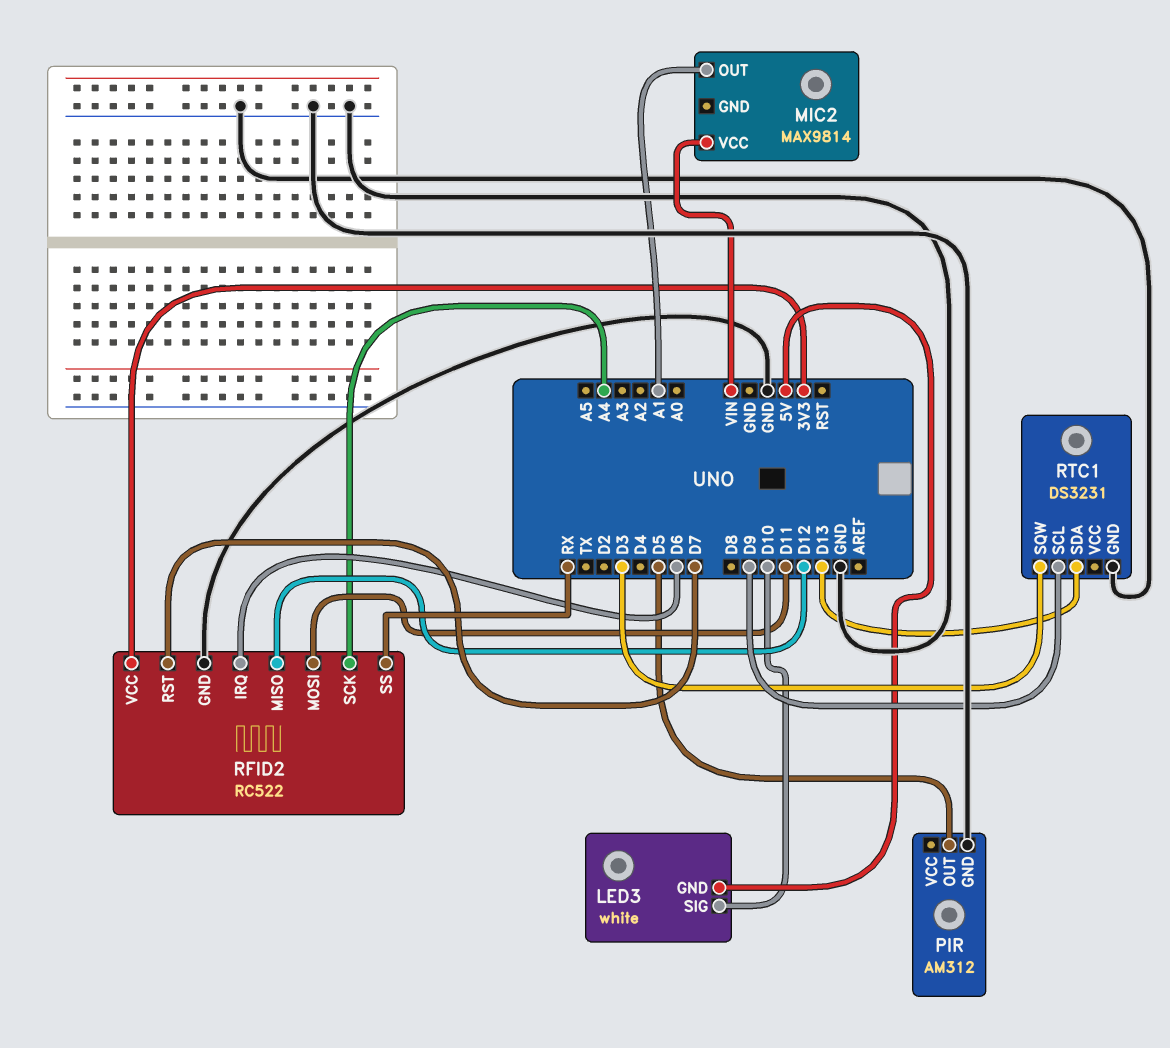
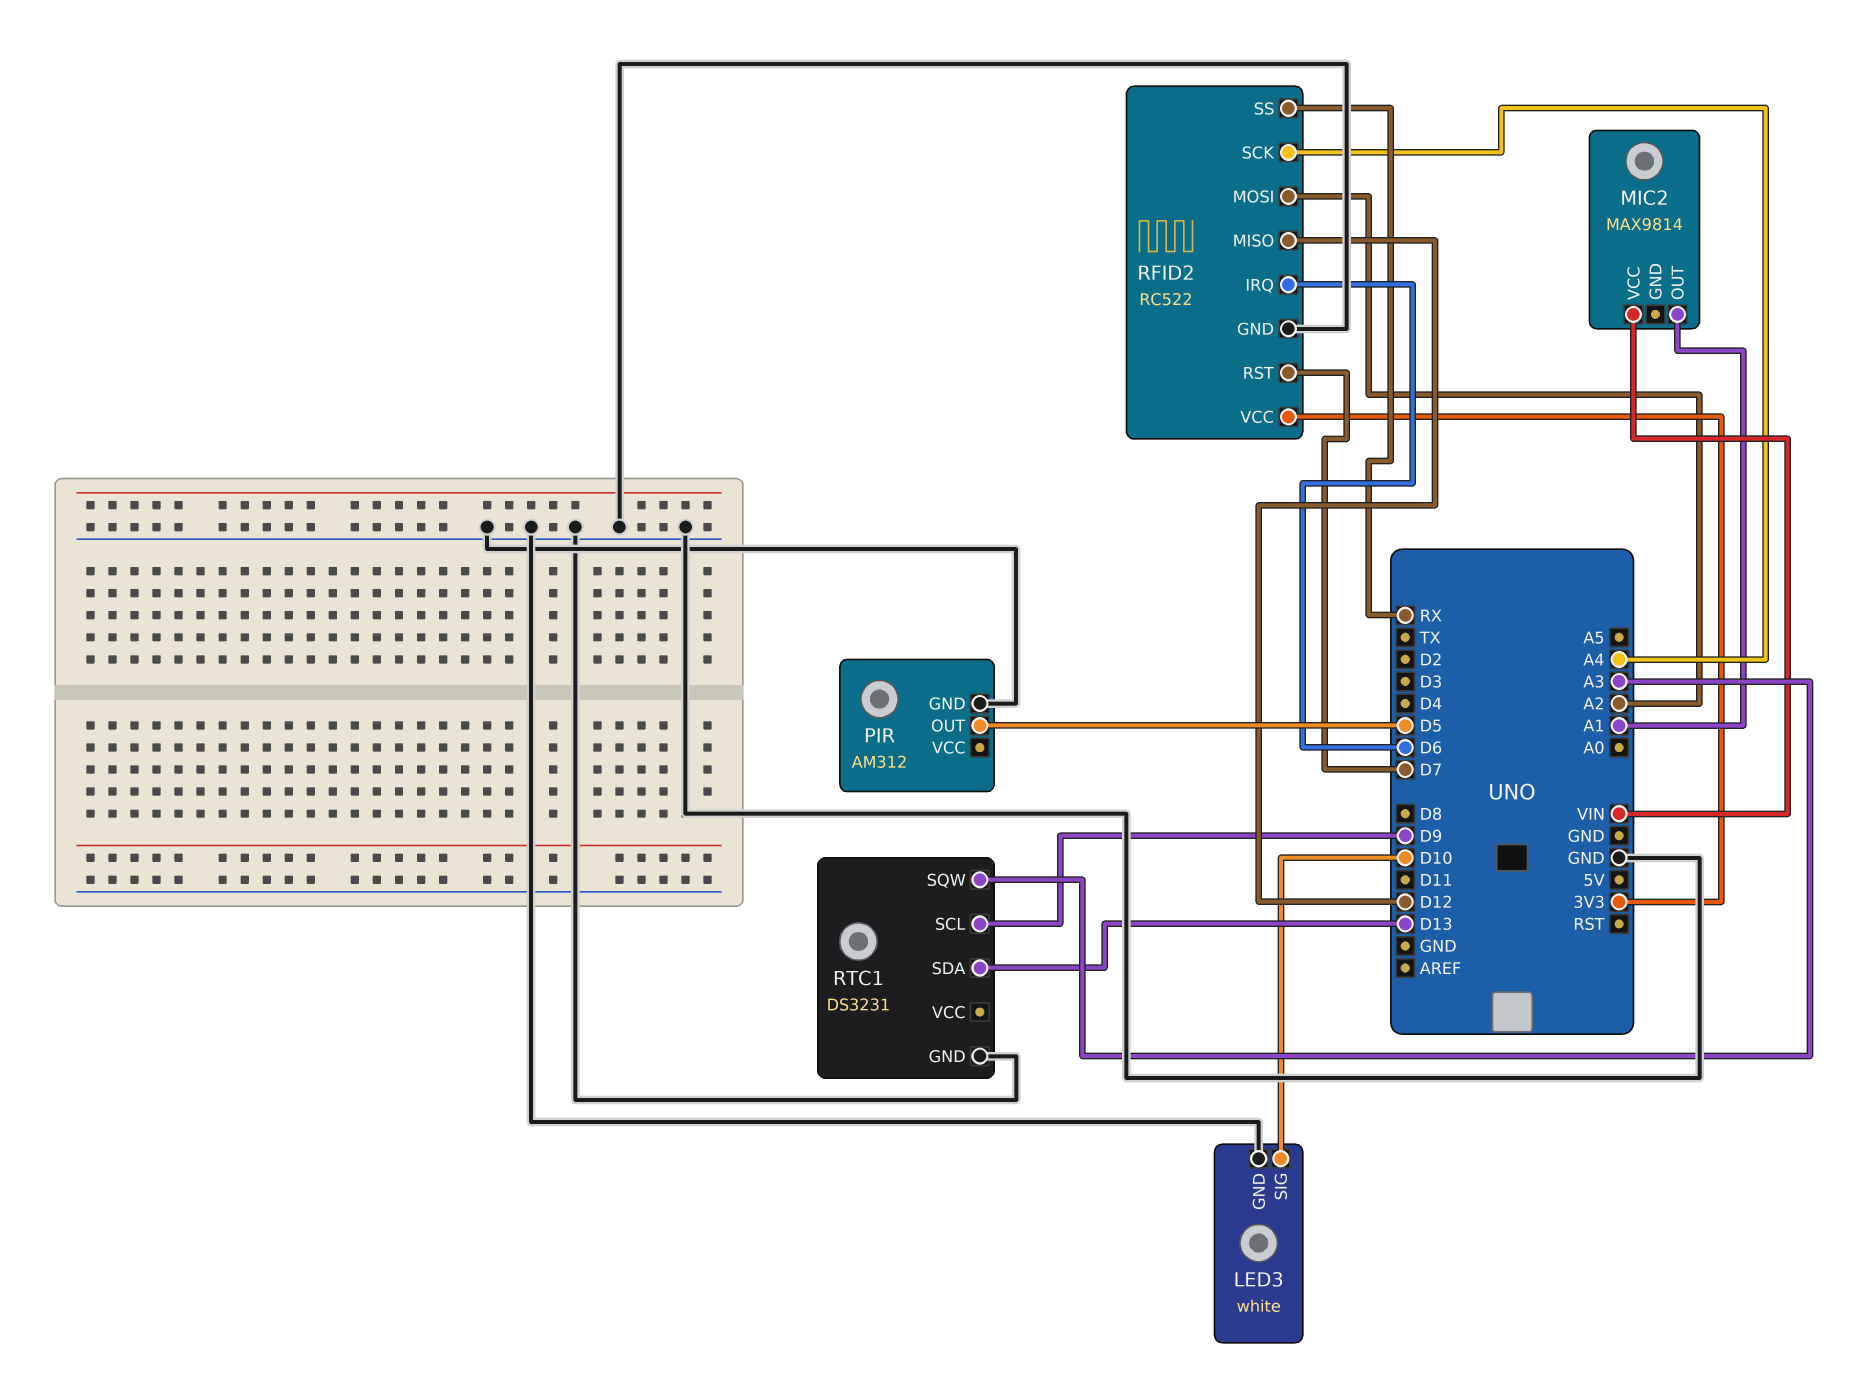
LED3 pin GND: 5V -> GND
RFID2 pin MOSI: D11 -> A2
RTC1 pin SQW: D3 -> A3

